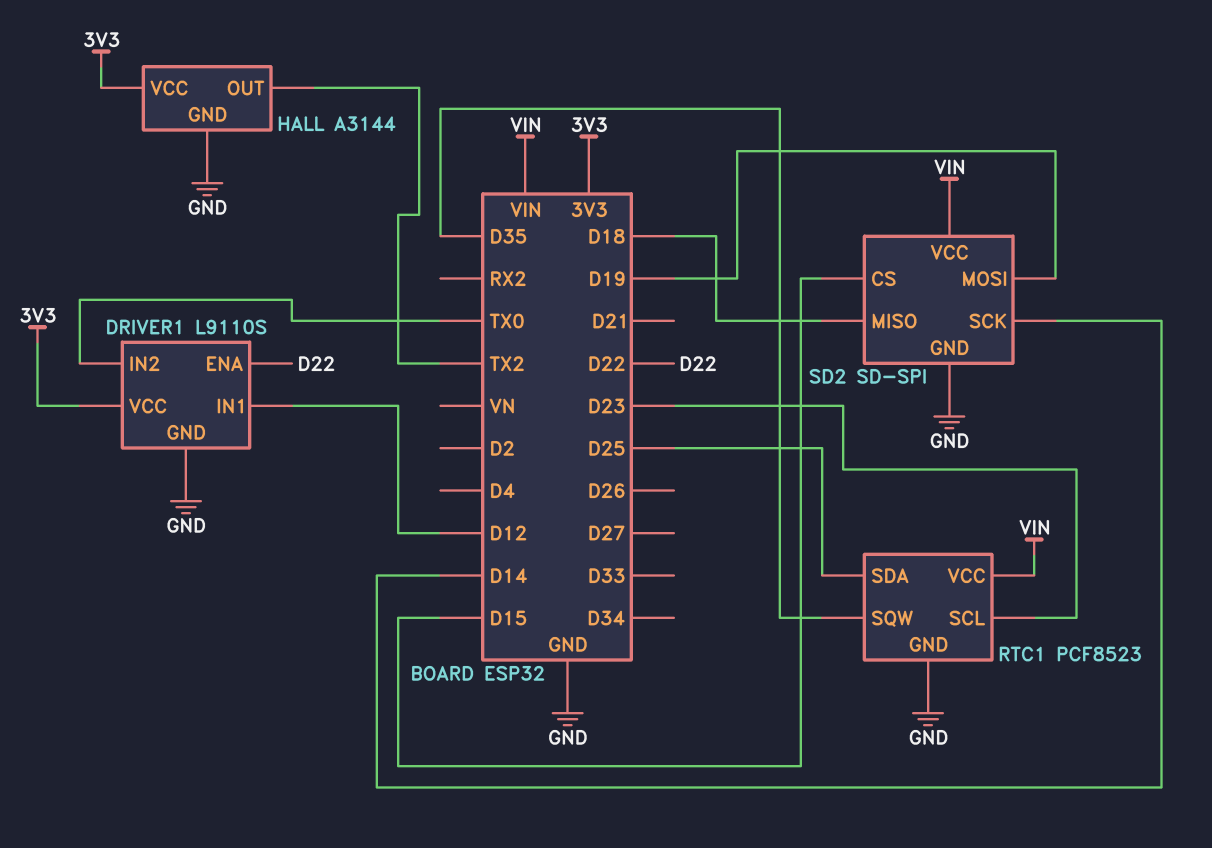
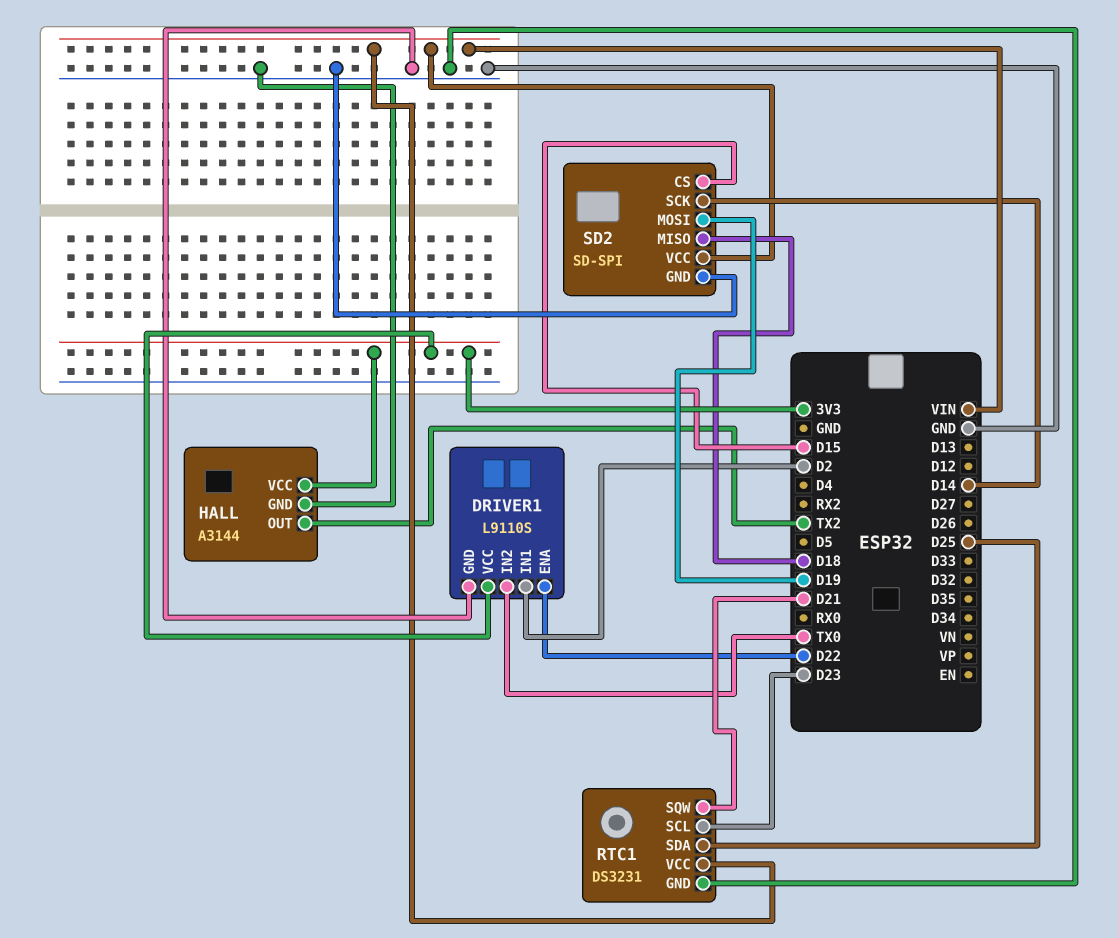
DRIVER1 pin IN1: D12 -> D2
RTC1: PCF8523 -> DS3231
RTC1 pin SQW: D35 -> D21

